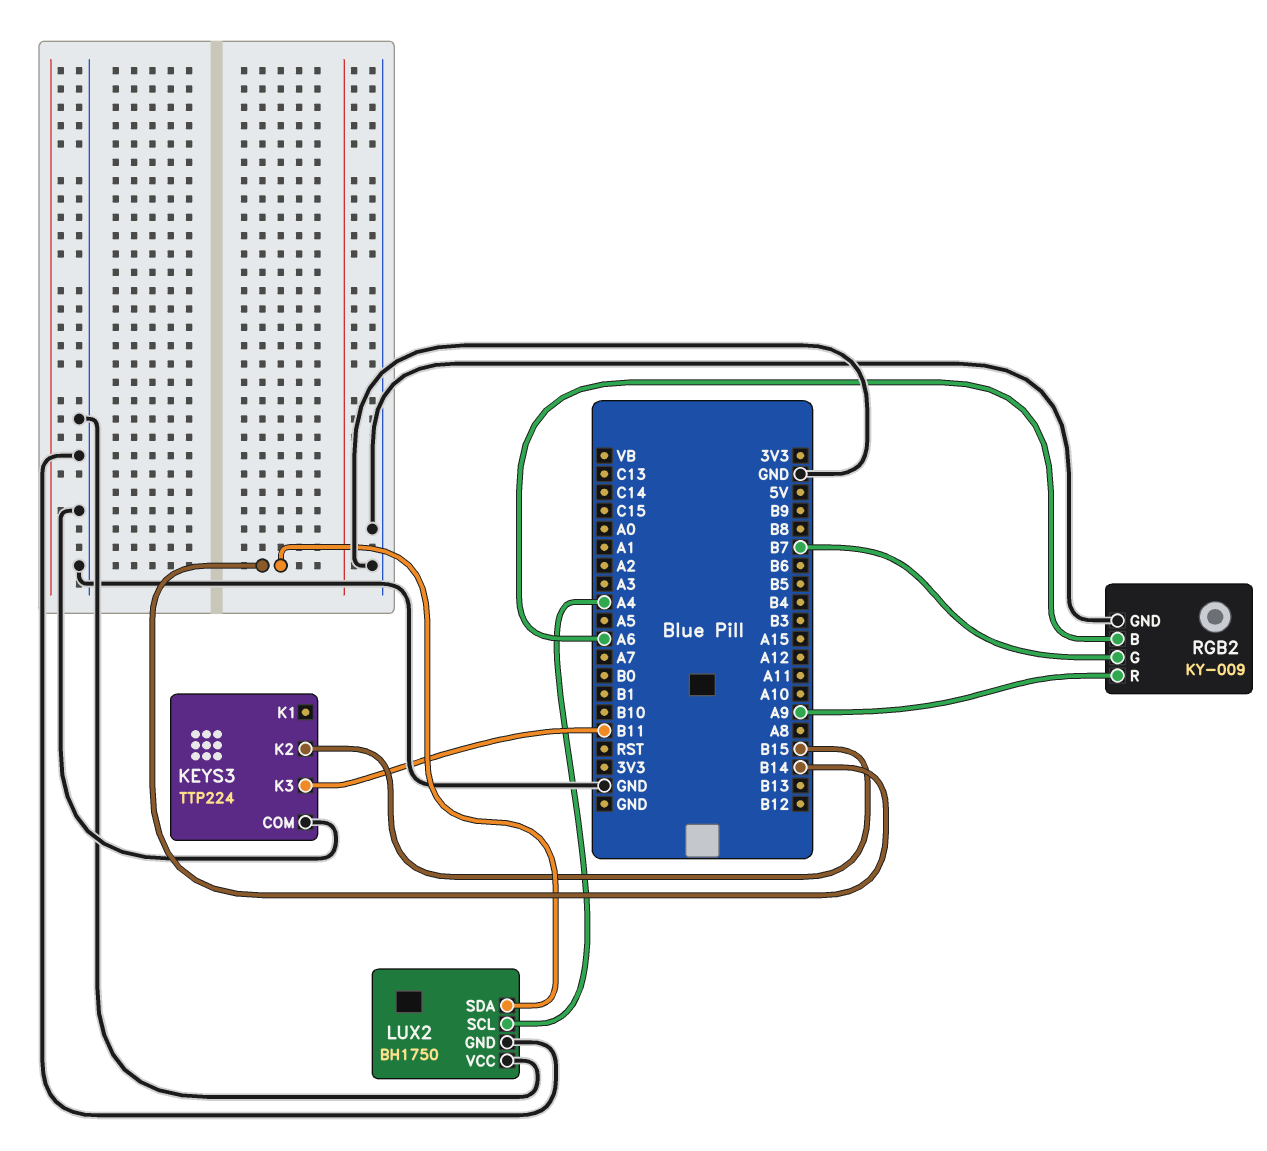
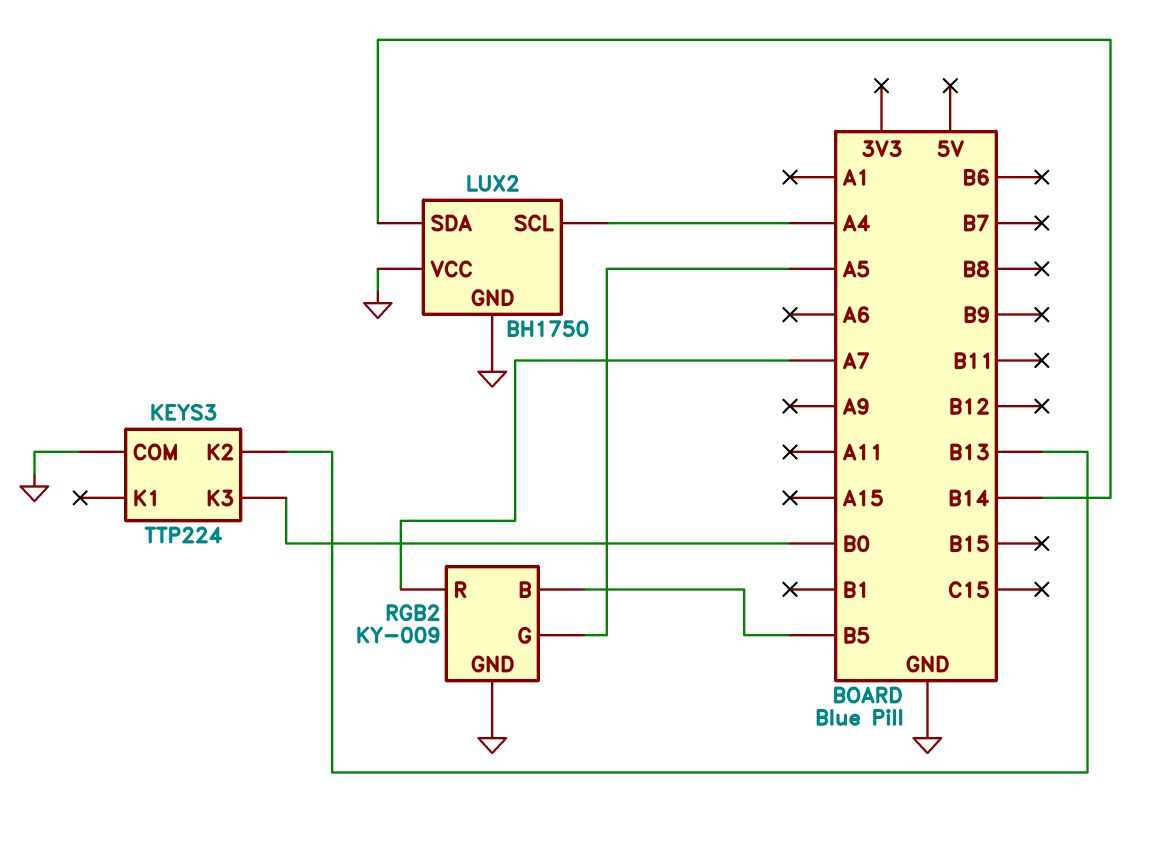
KEYS3 pin K2: B15 -> B13
KEYS3 pin K3: B11 -> B0
RGB2 pin B: A6 -> B5
RGB2 pin G: B7 -> A5
RGB2 pin R: A9 -> A7

